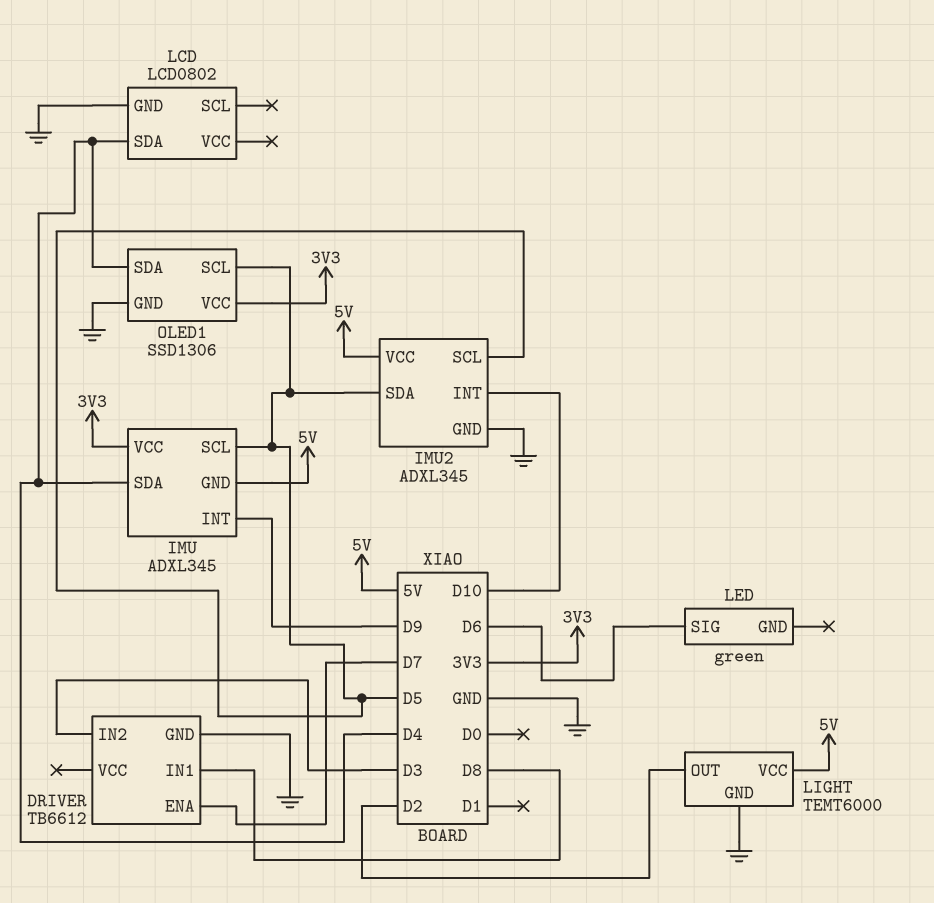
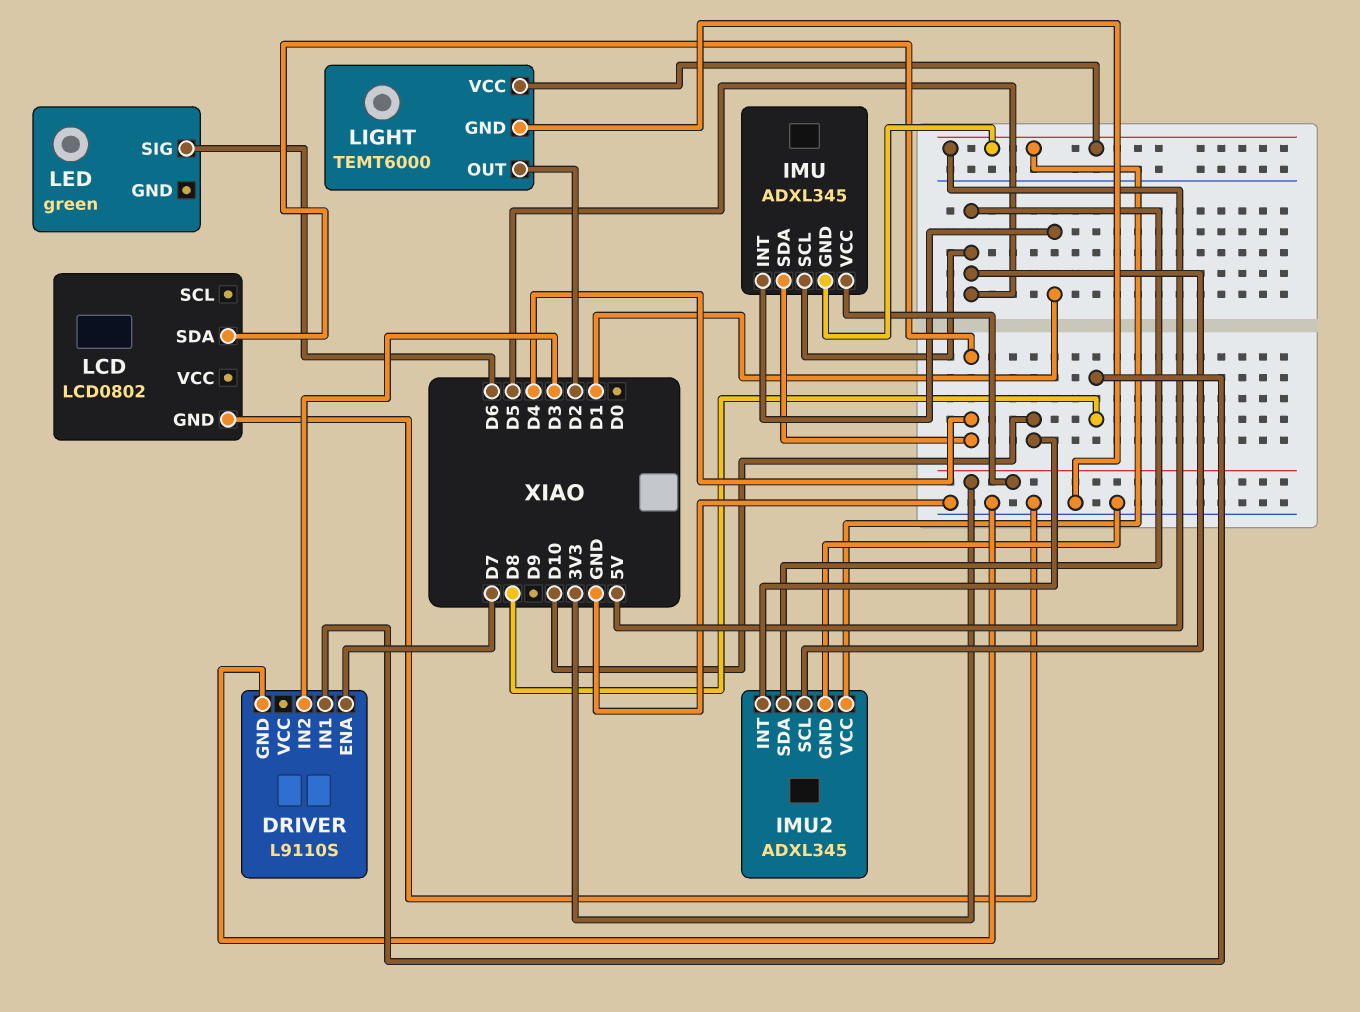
DRIVER: TB6612 -> L9110S
IMU pin INT: D9 -> D1
OLED1: SSD1306 -> none
OLED1 pin GND: GND -> none
OLED1 pin SCL: D5 -> none
OLED1 pin SDA: D4 -> none
OLED1 pin VCC: 3V3 -> none

